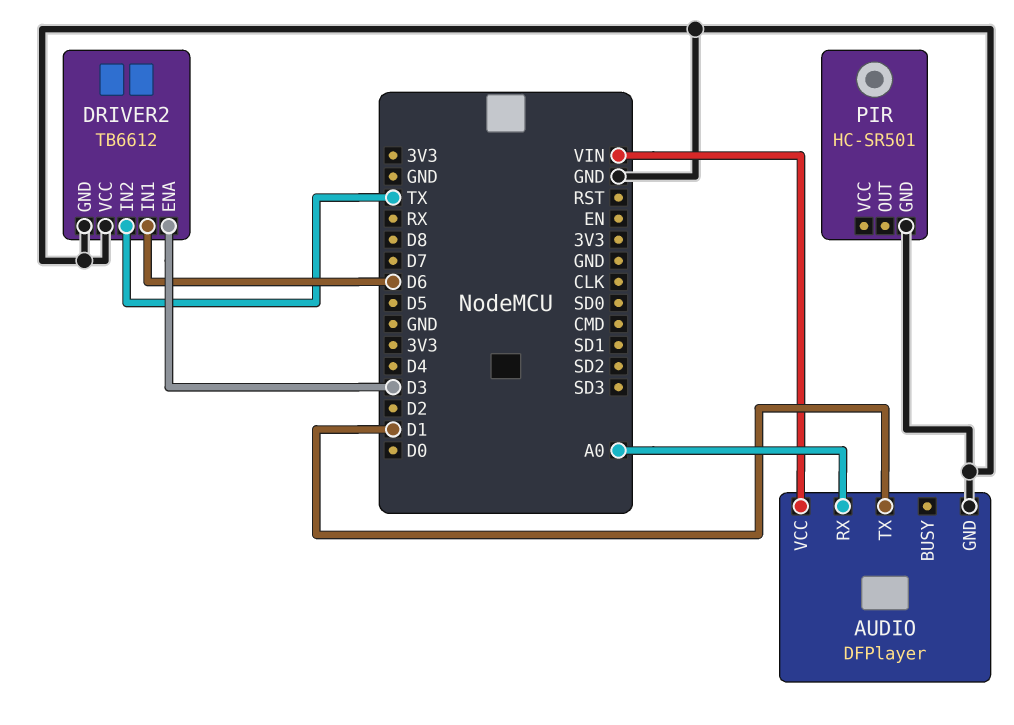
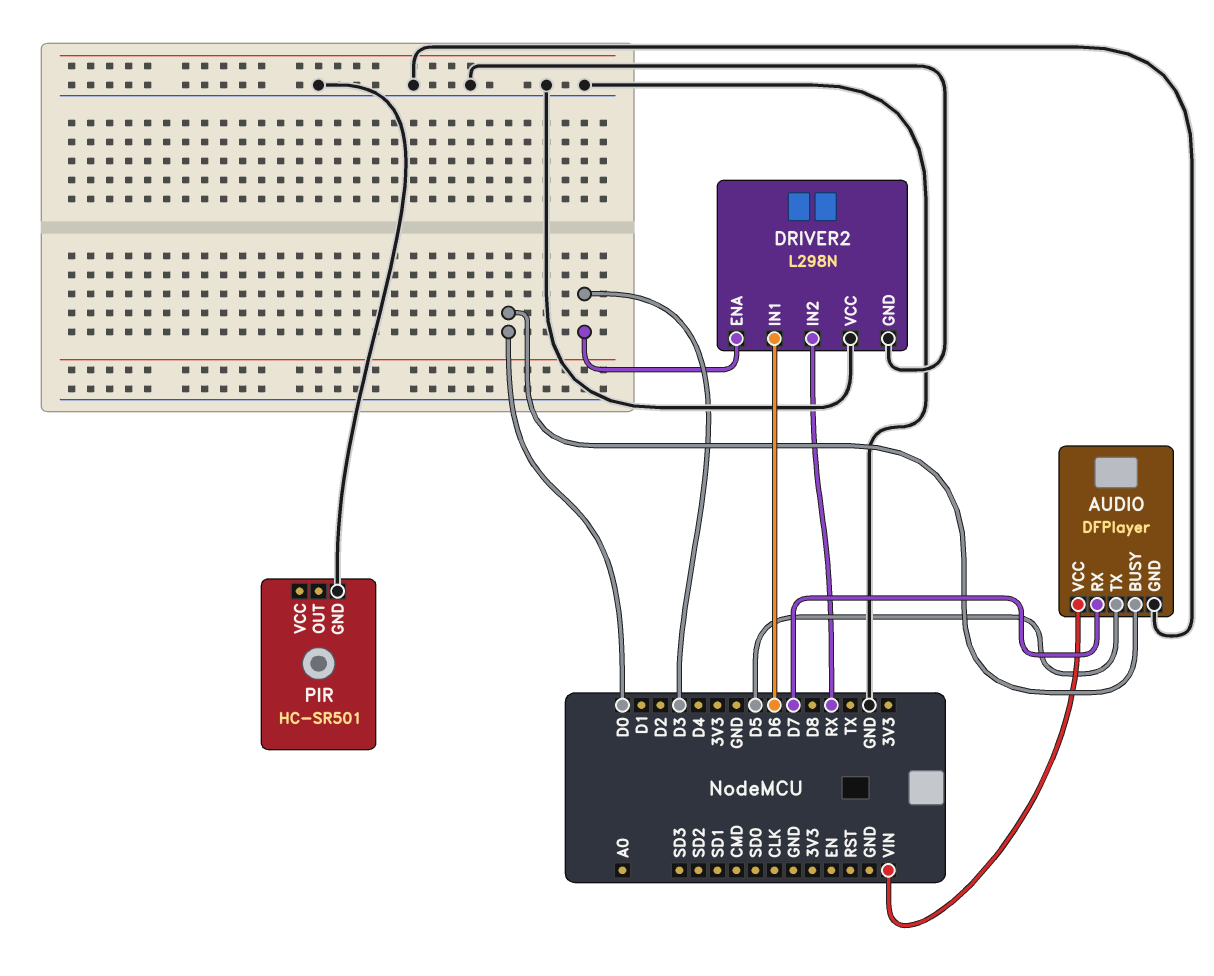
AUDIO pin BUSY: none -> D0
AUDIO pin RX: A0 -> D7
AUDIO pin TX: D1 -> D5
DRIVER2: TB6612 -> L298N
DRIVER2 pin IN2: TX -> RX

